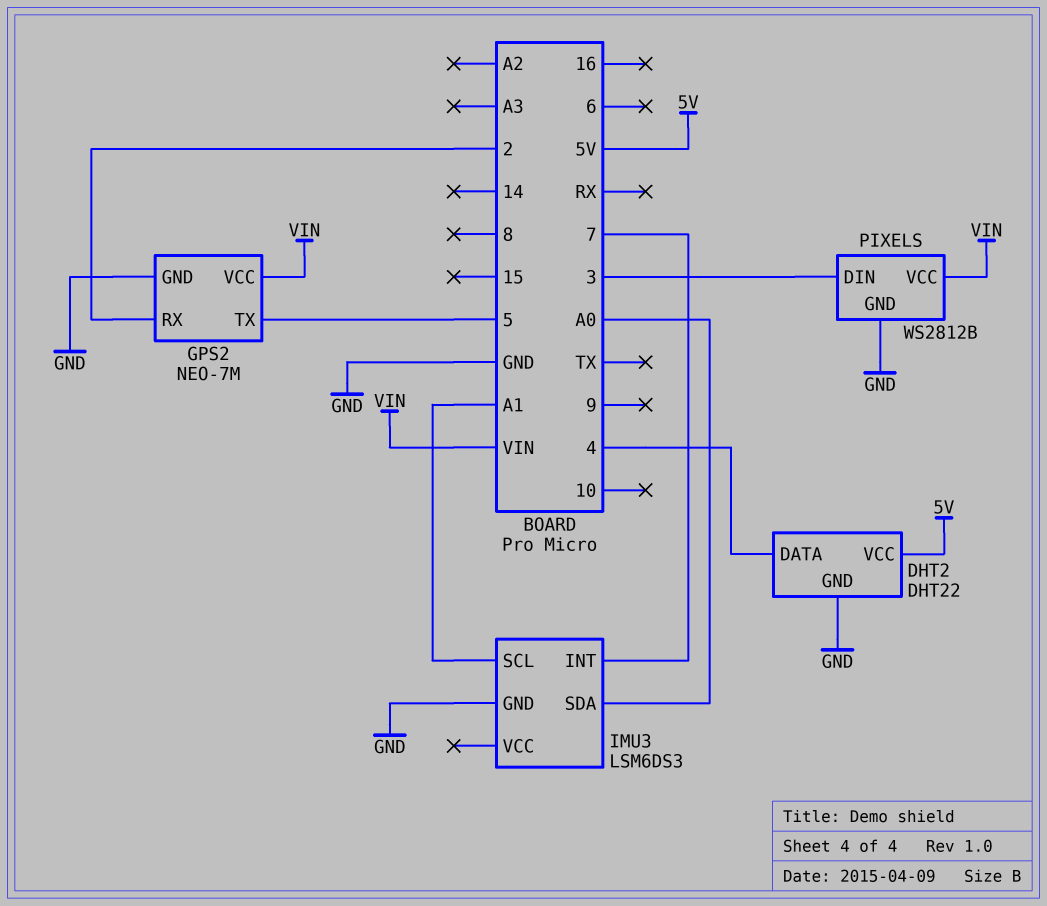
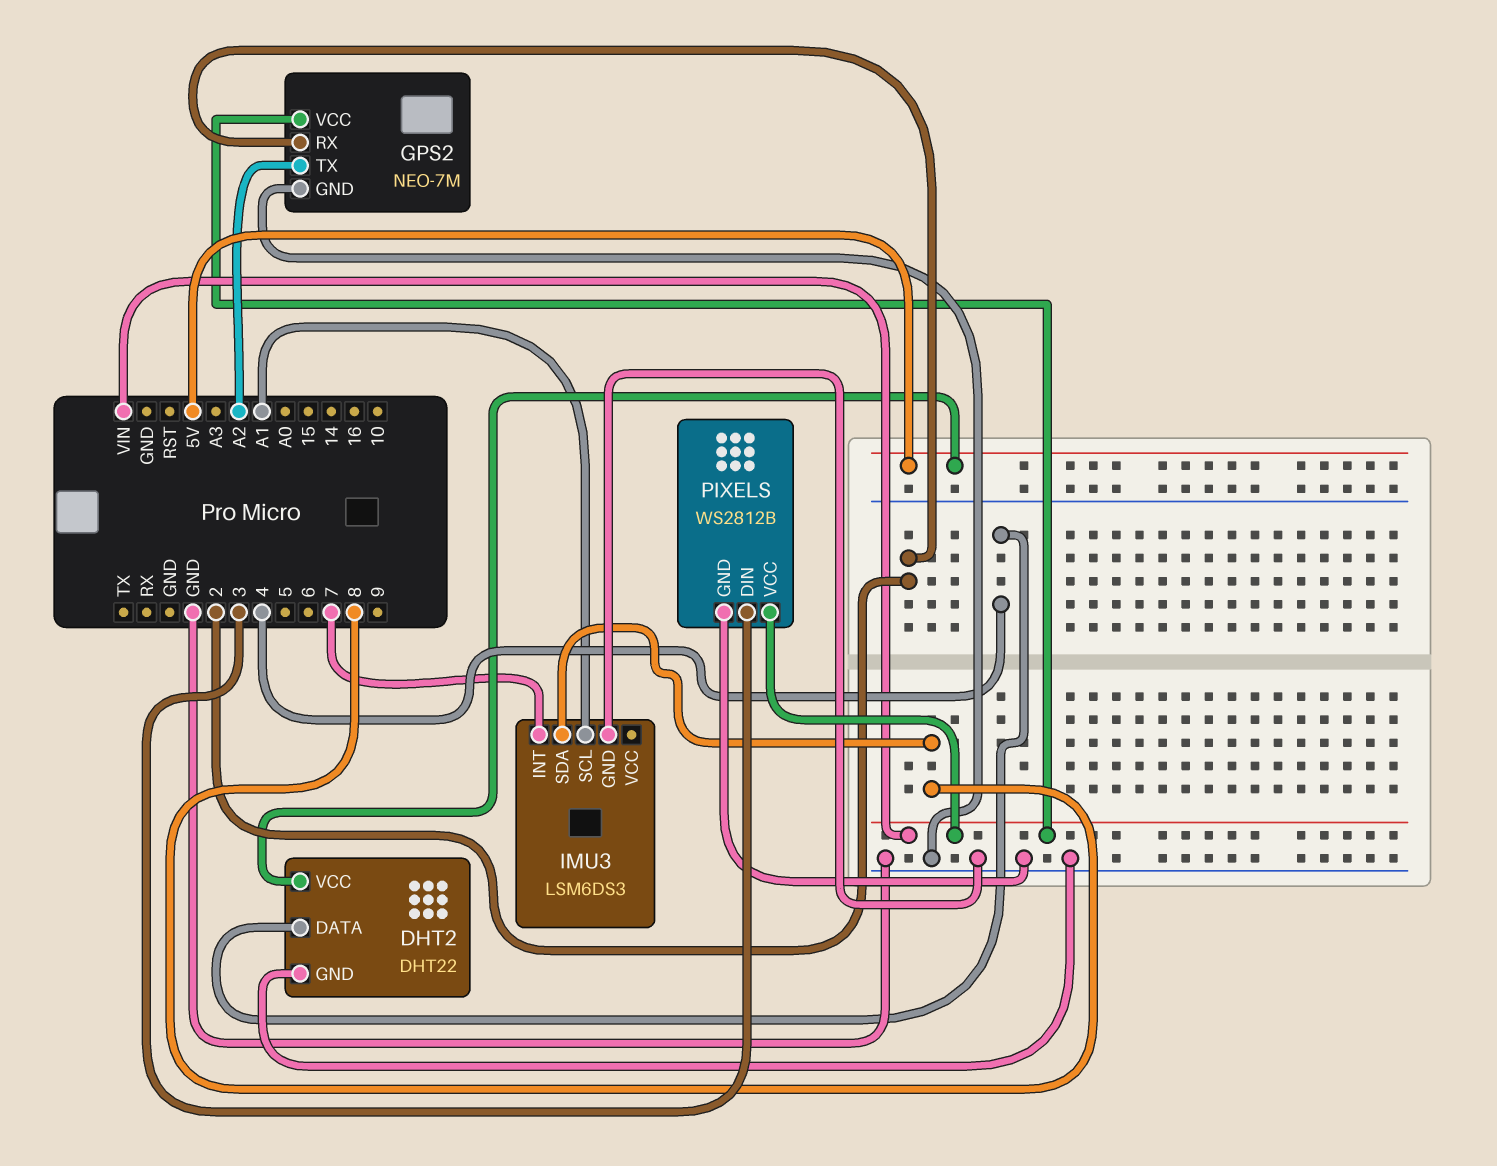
GPS2 pin TX: 5 -> A2
IMU3 pin SDA: A0 -> 8

